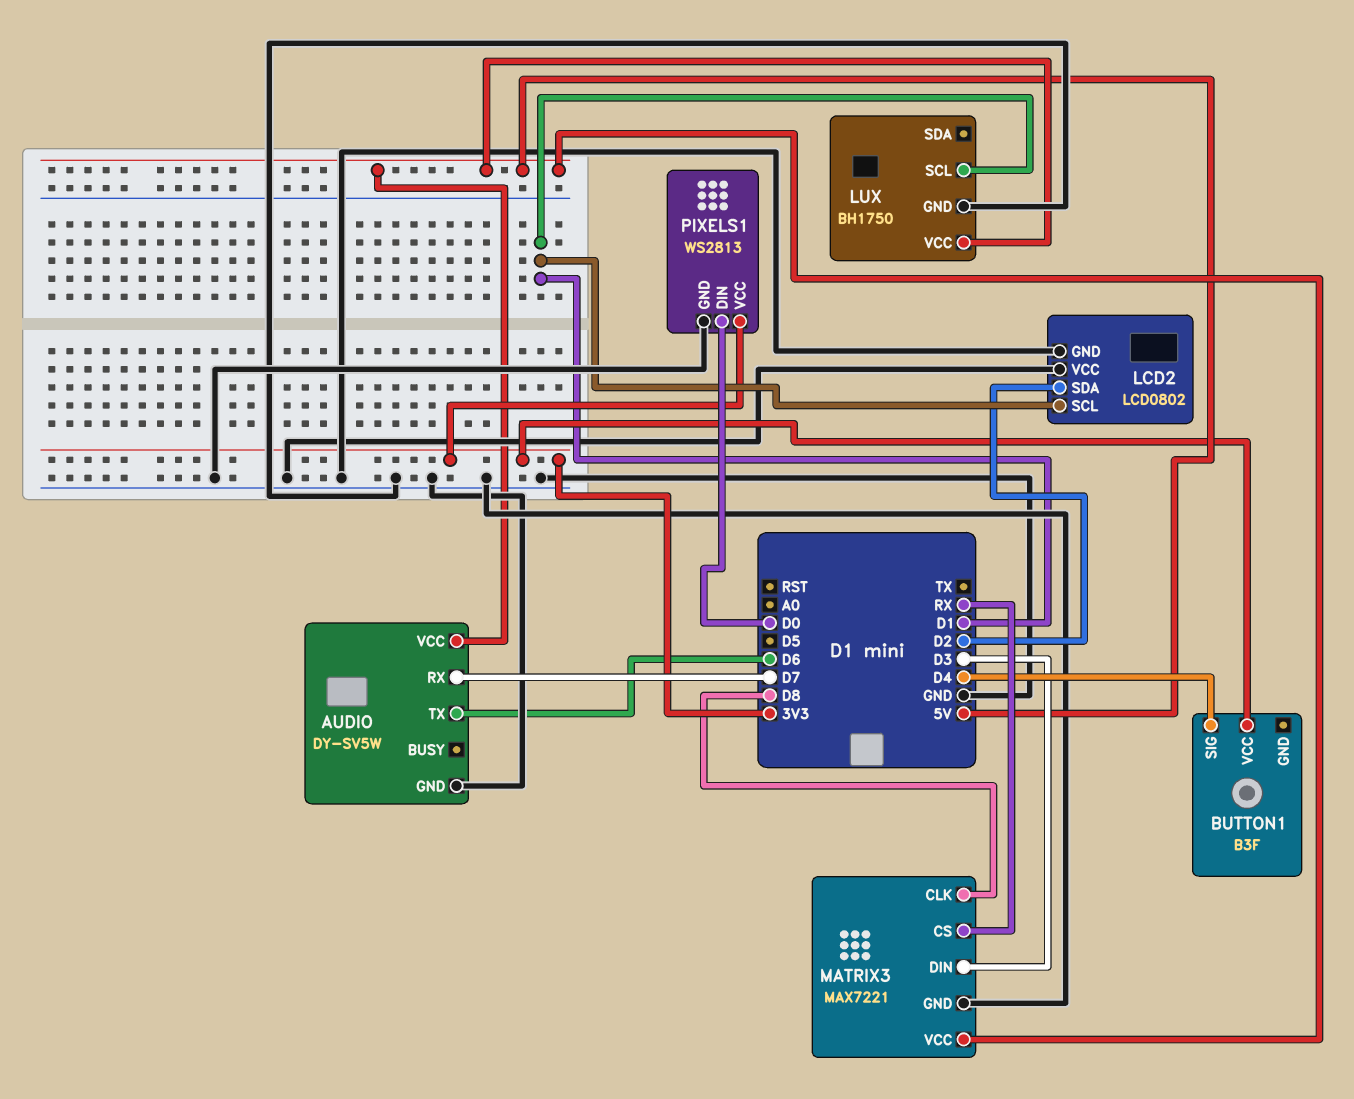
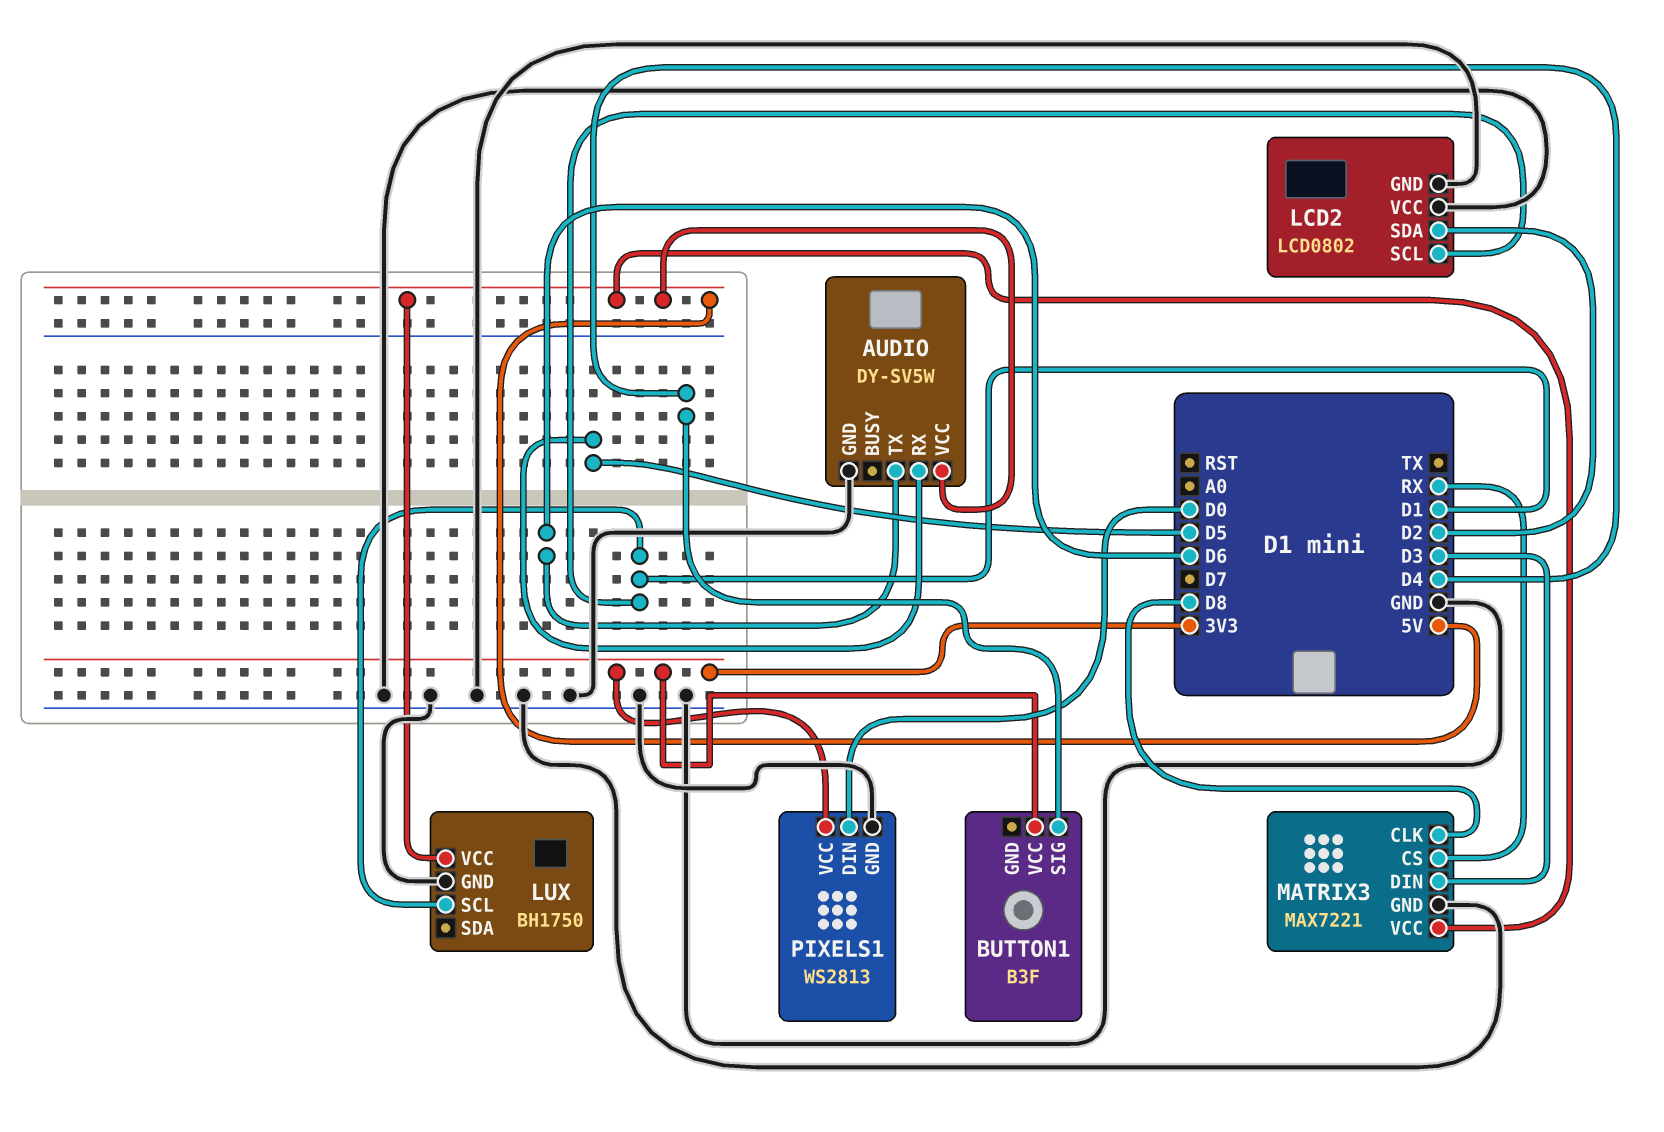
AUDIO pin RX: D7 -> D5

